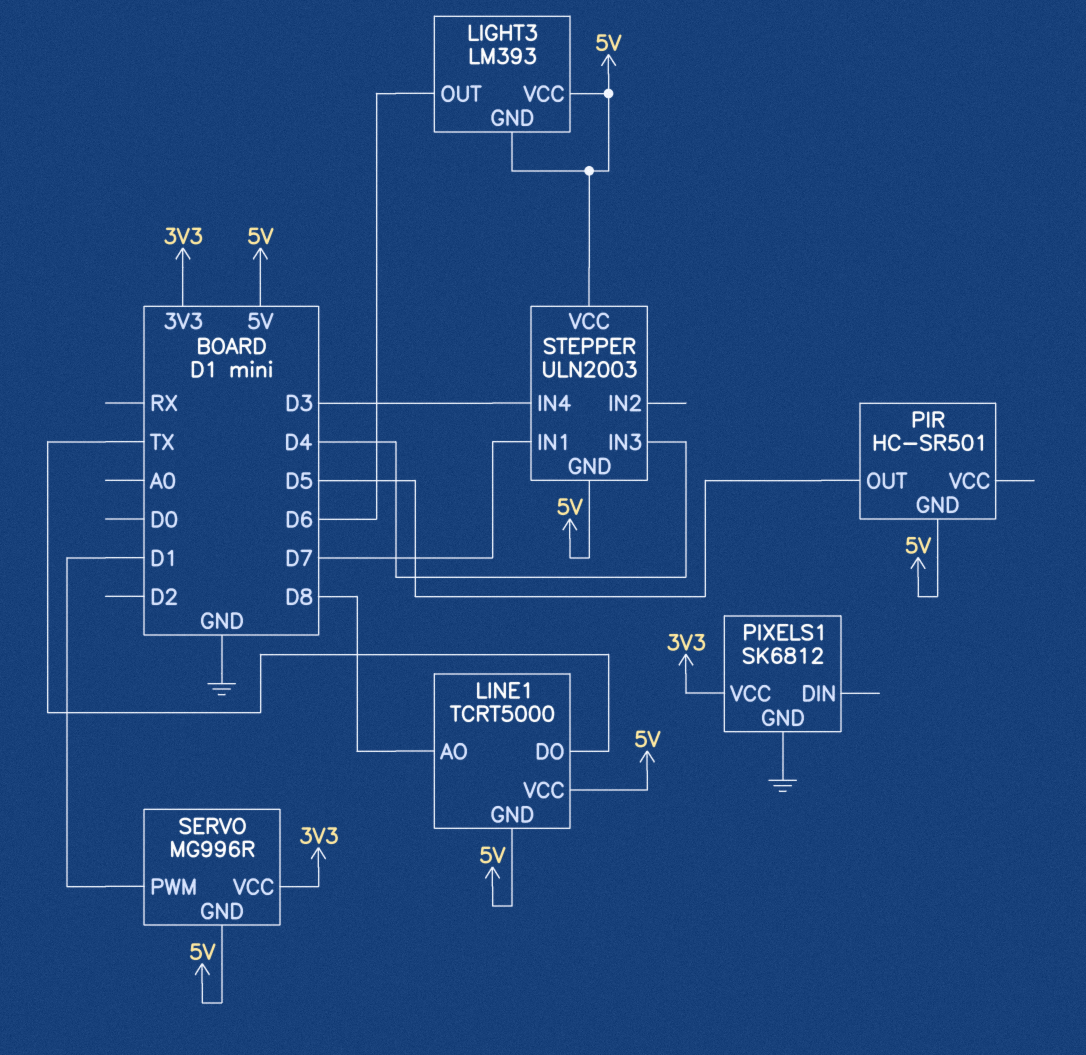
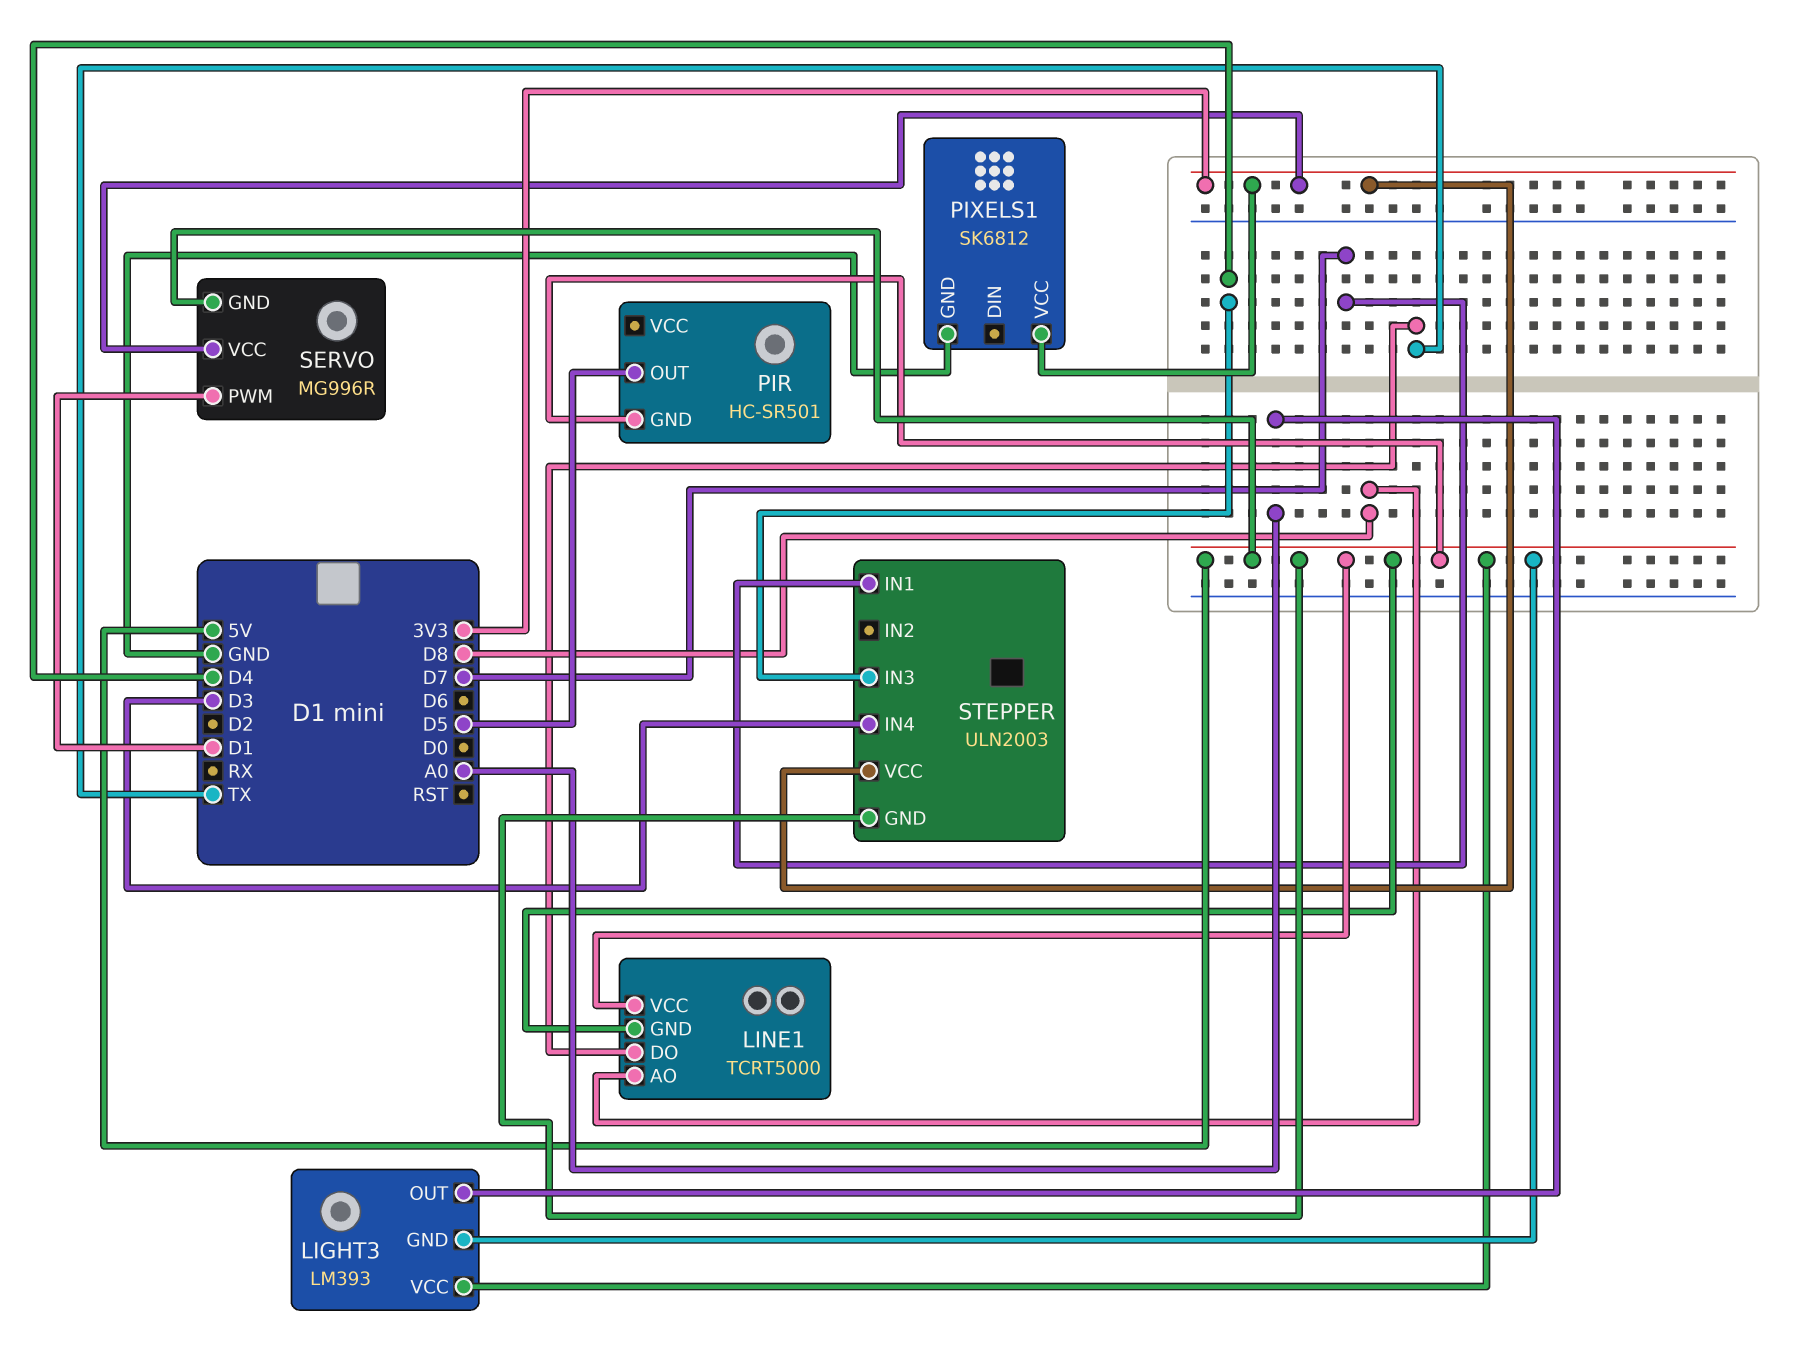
LIGHT3 pin OUT: D6 -> A0
STEPPER pin VCC: 5V -> 3V3

